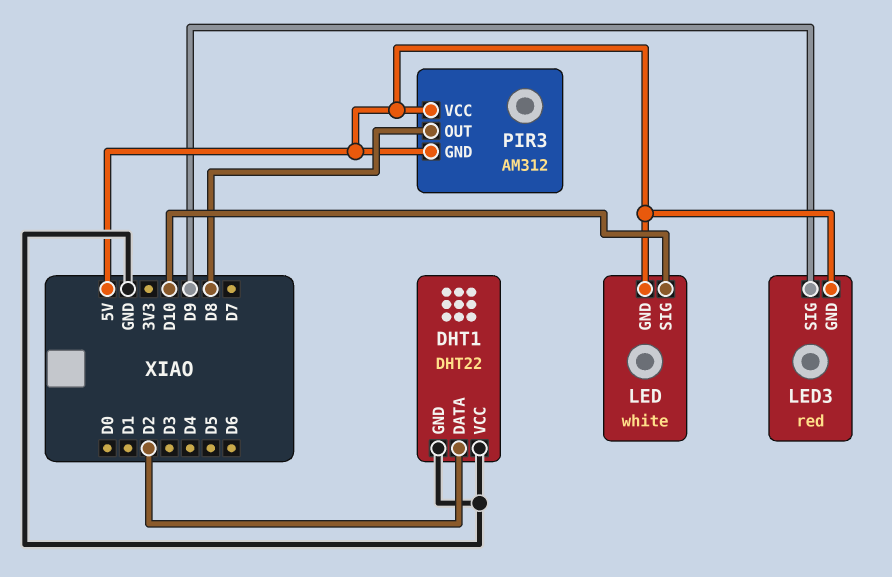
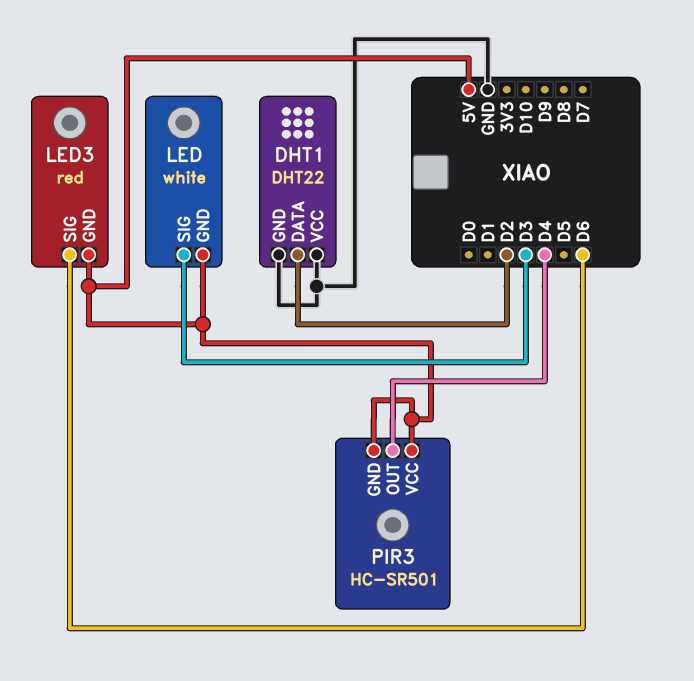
LED pin SIG: D10 -> D3
LED3 pin SIG: D9 -> D6
PIR3: AM312 -> HC-SR501
PIR3 pin OUT: D8 -> D4

